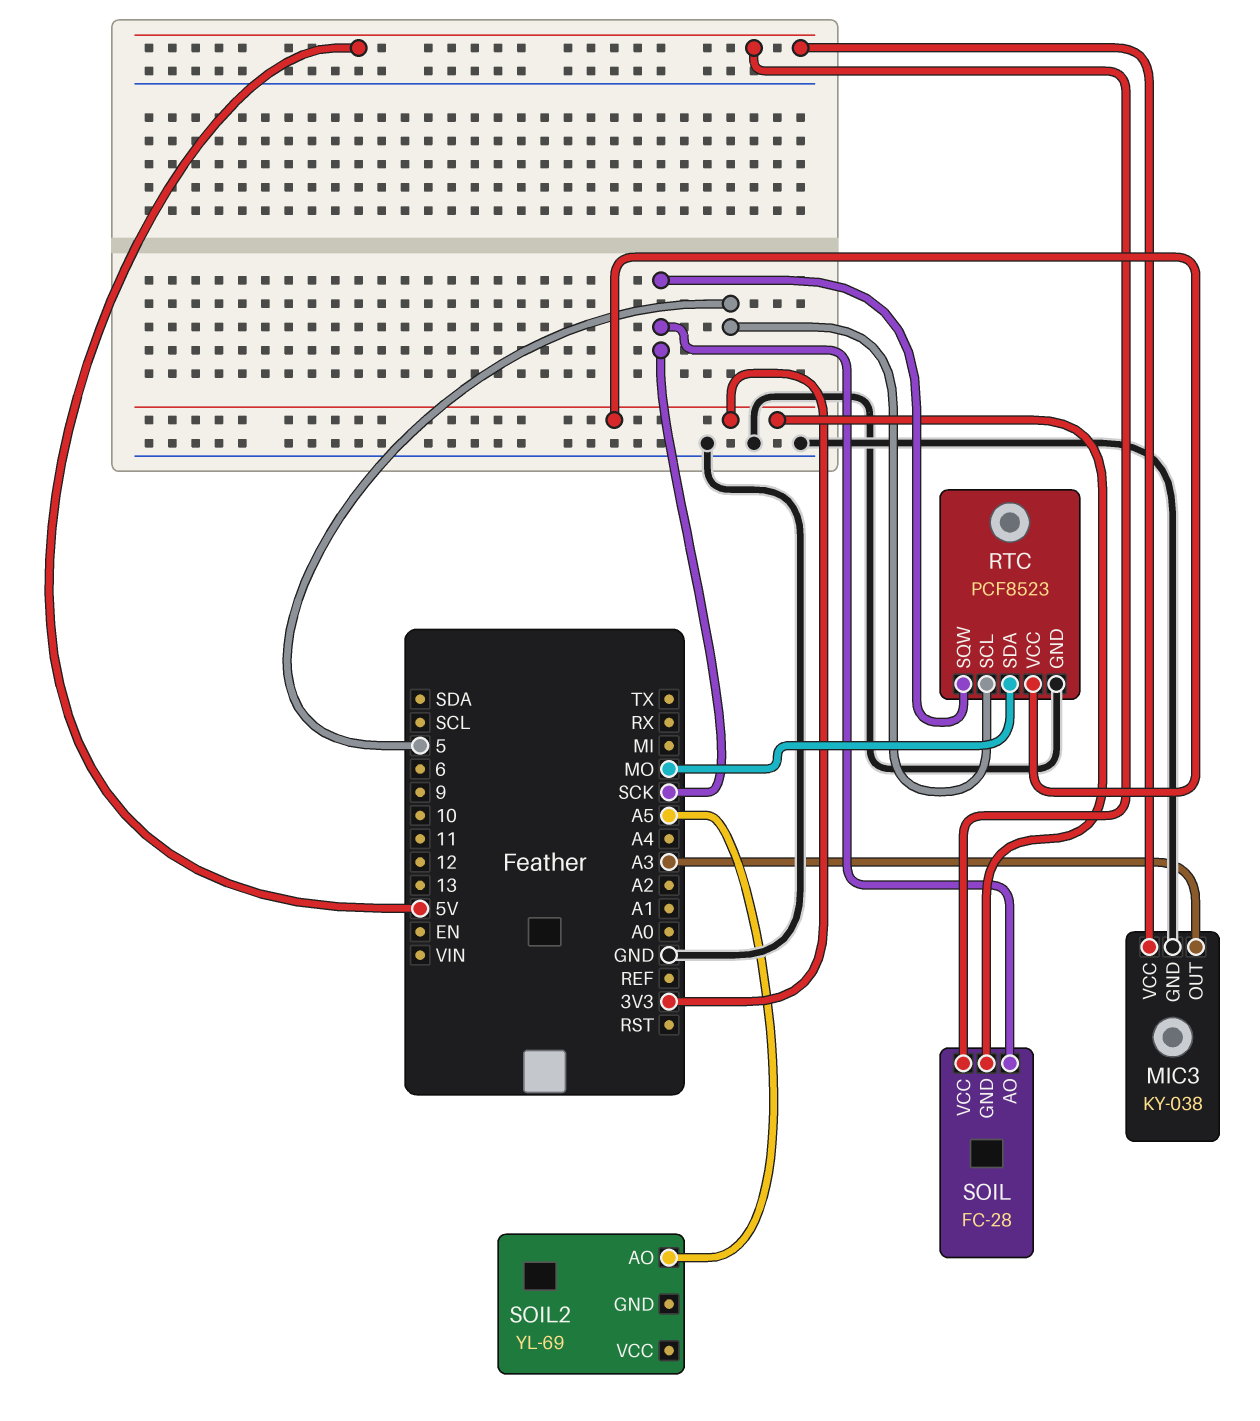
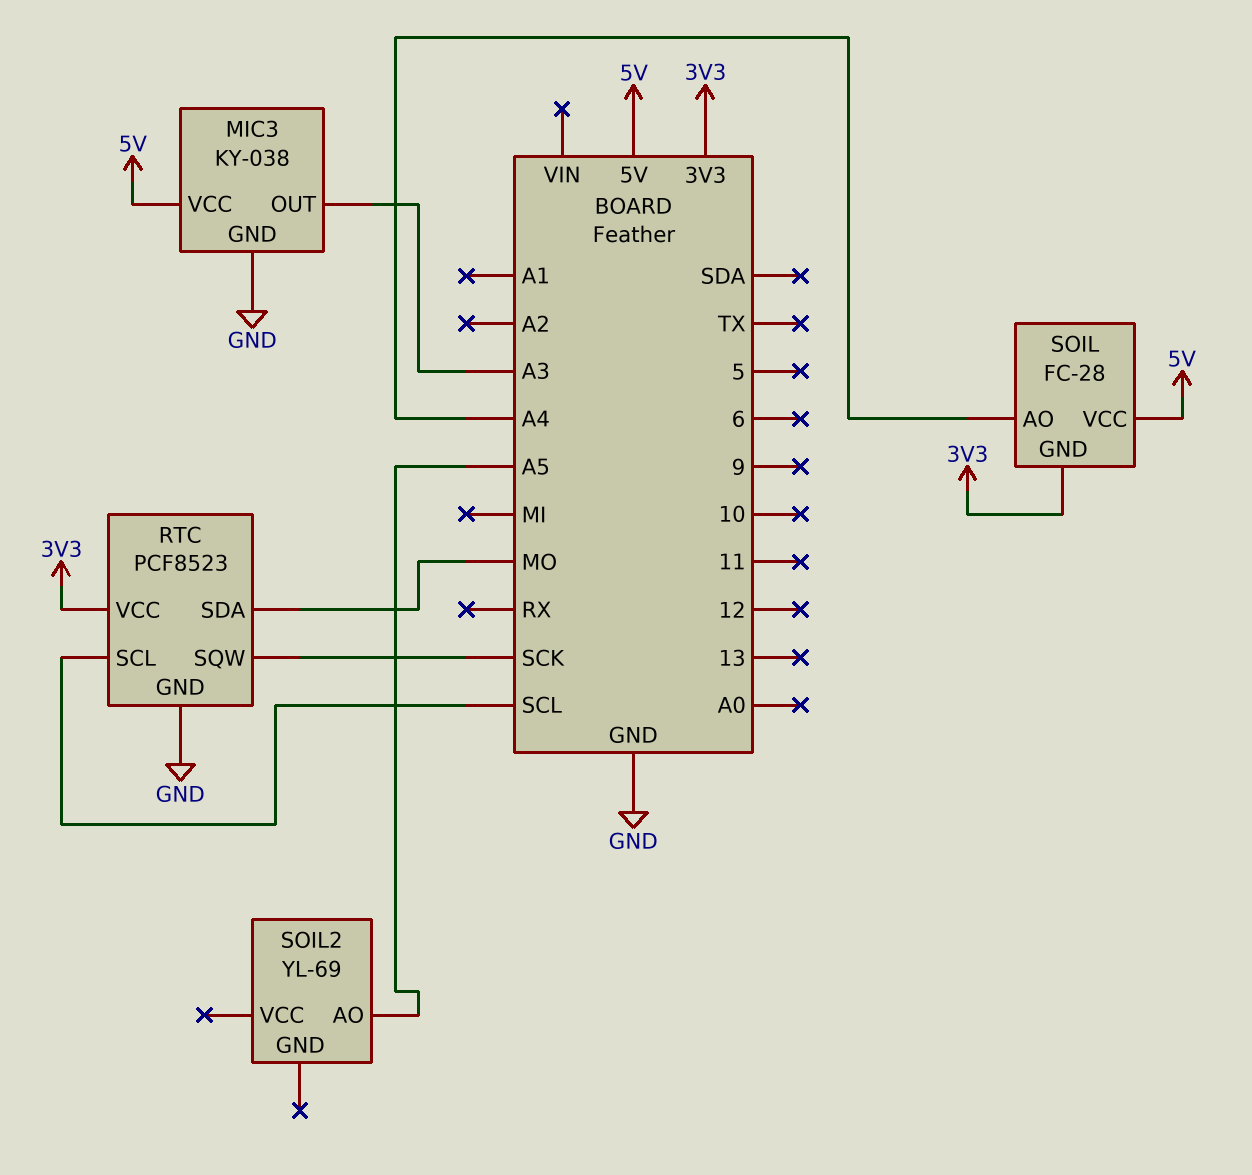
RTC pin SCL: 5 -> SCL
SOIL pin AO: SCK -> A4

